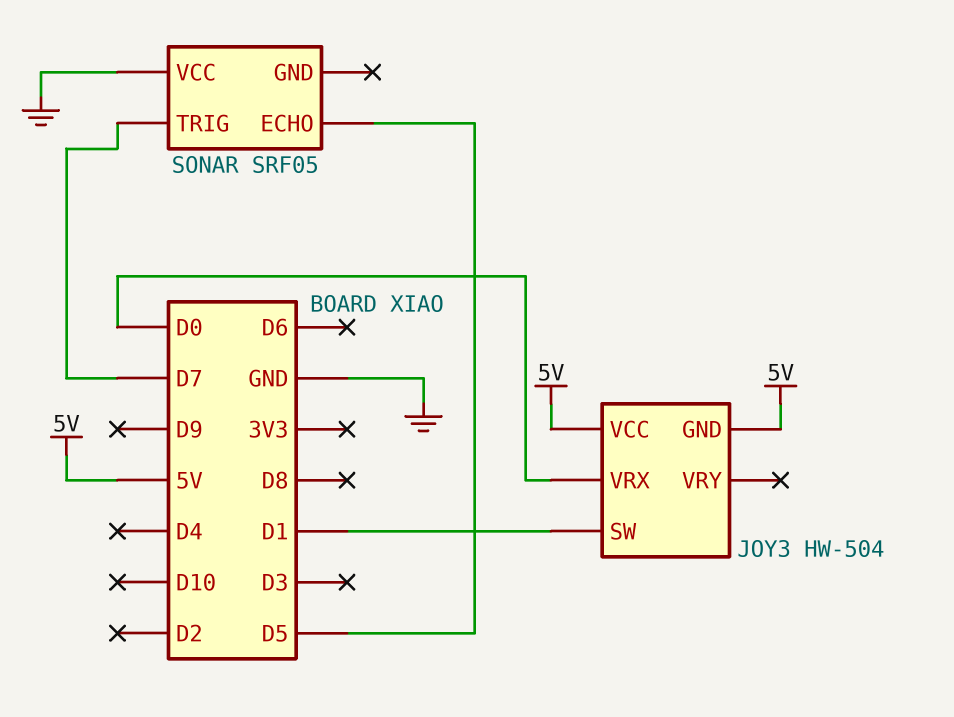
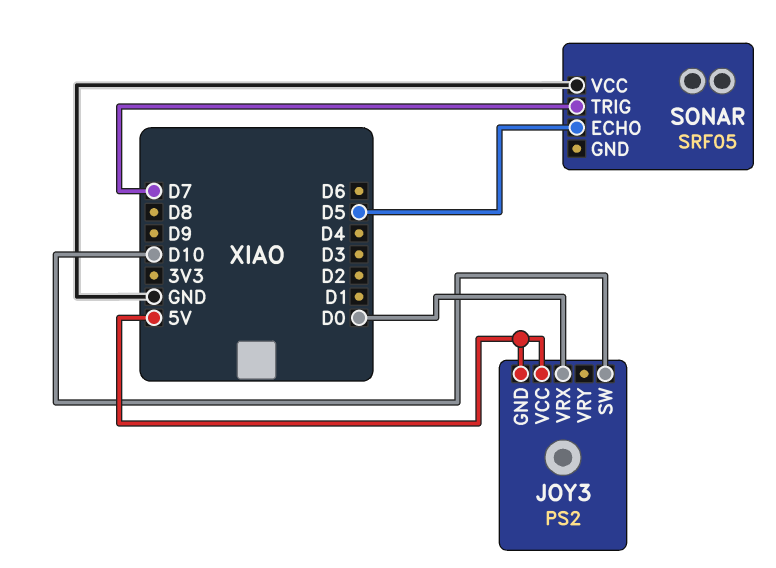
JOY3: HW-504 -> PS2
JOY3 pin SW: D1 -> D10

